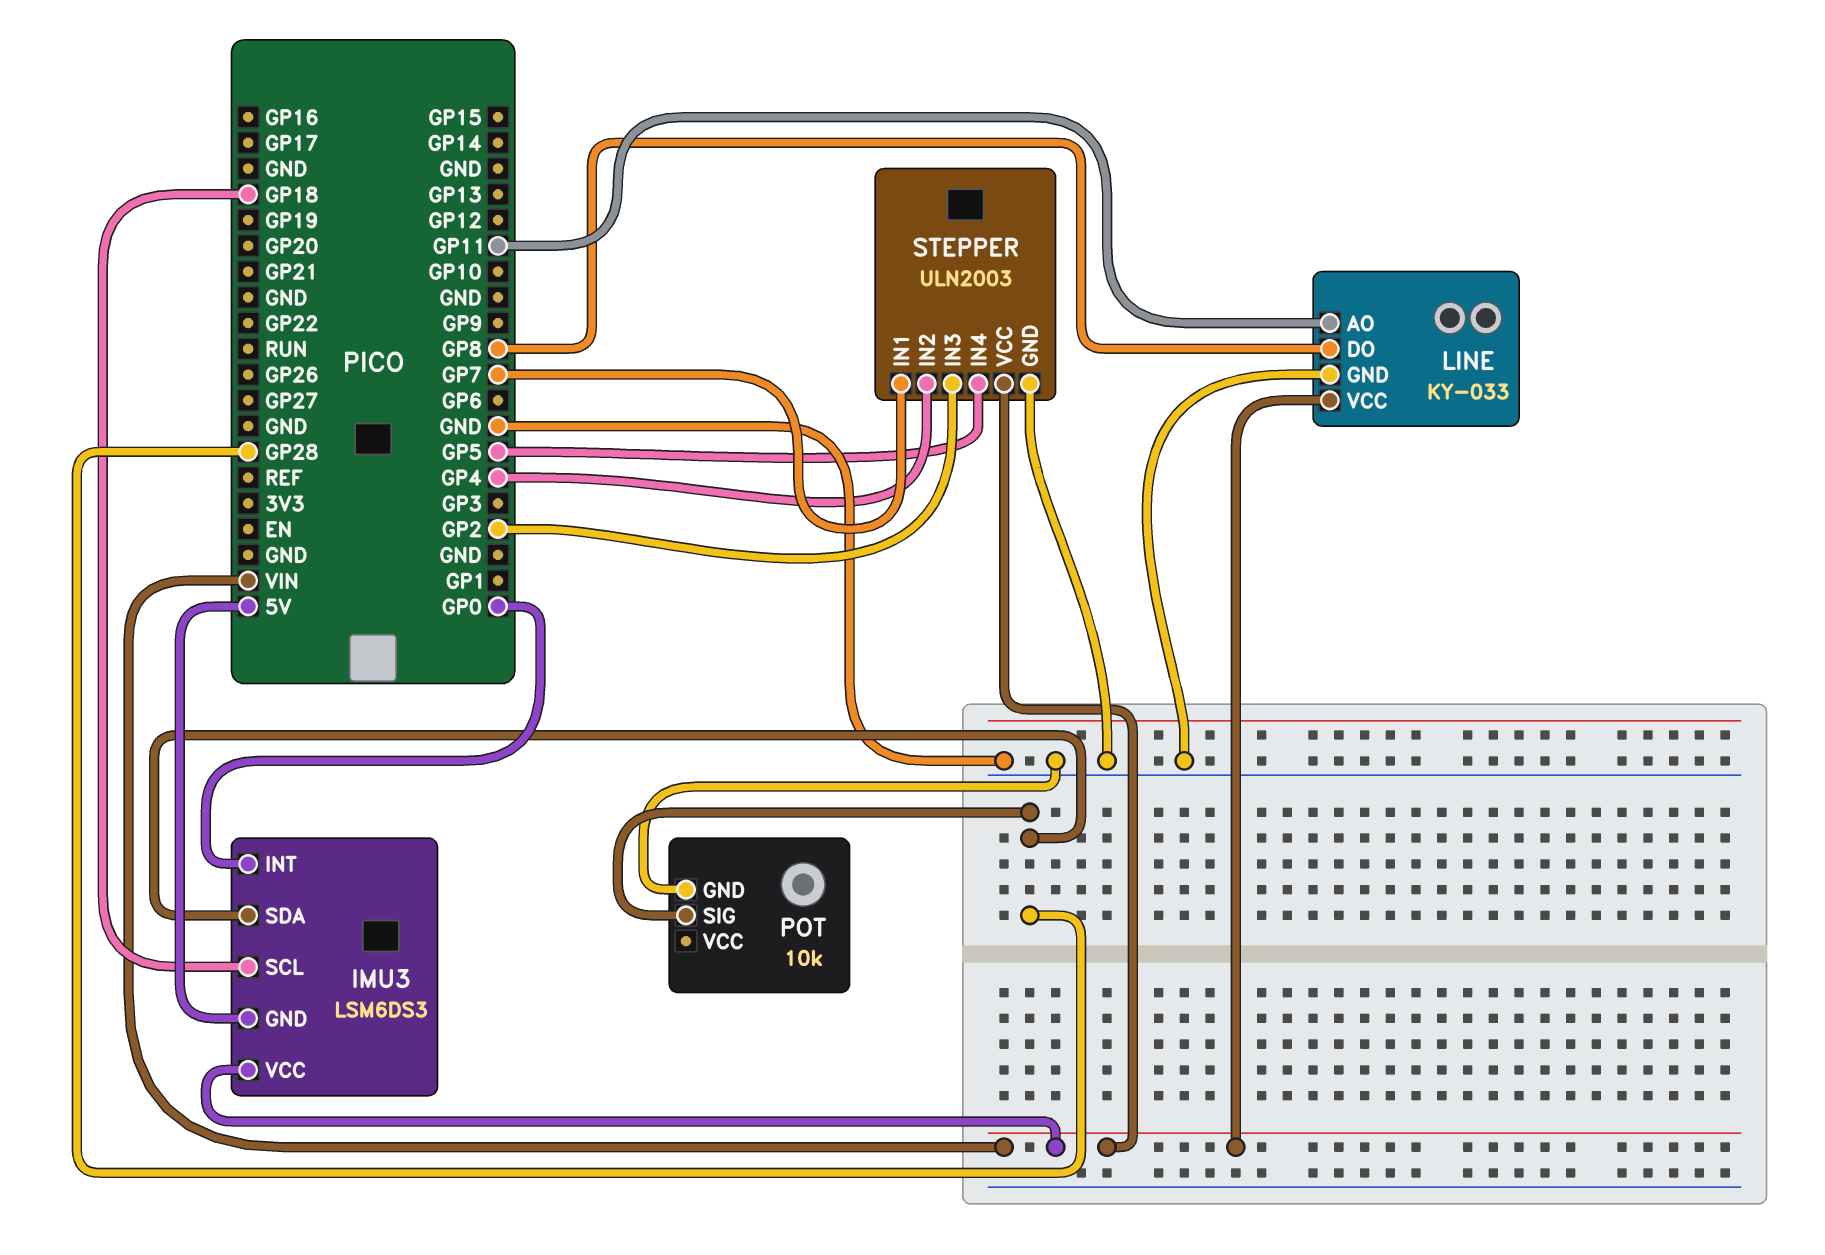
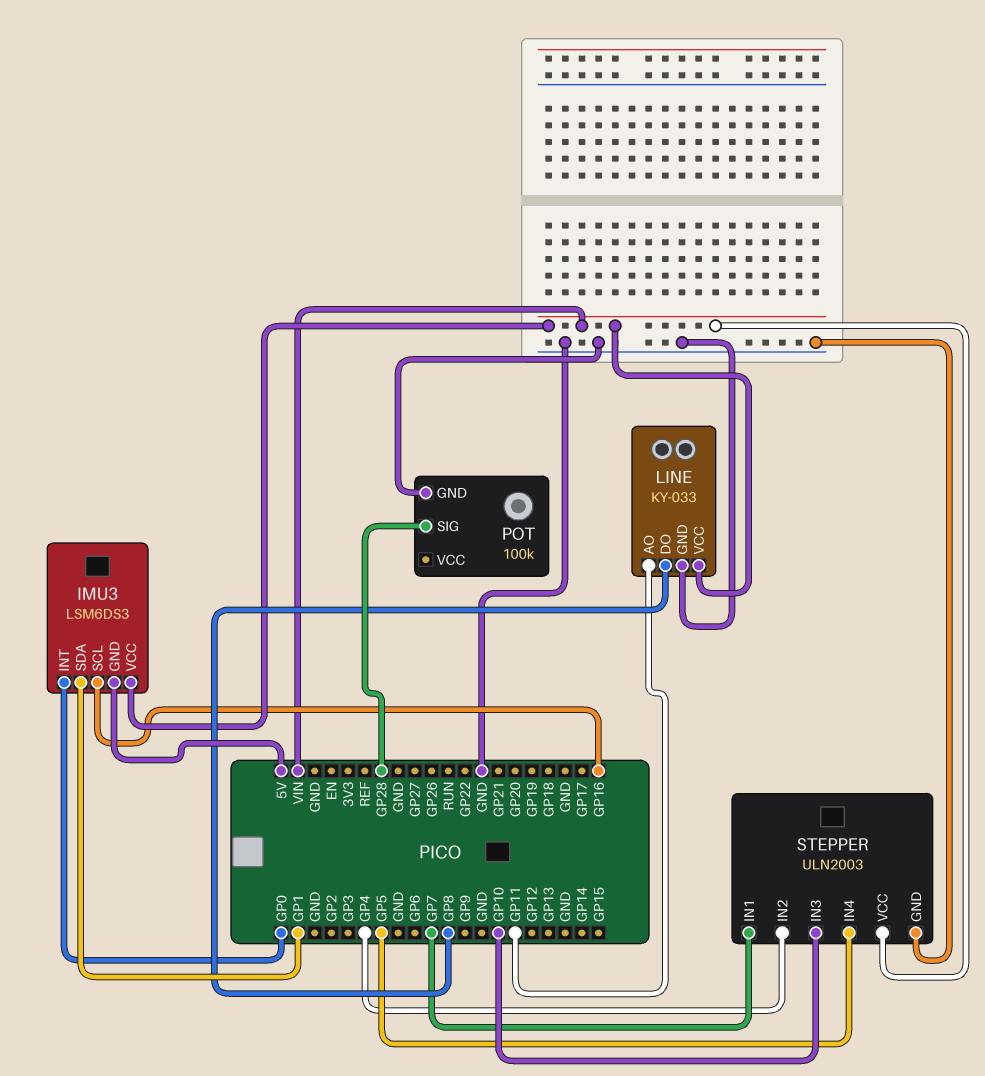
IMU3 pin SCL: GP18 -> GP16
IMU3 pin SDA: GP28 -> GP1
POT: 10k -> 100k
STEPPER pin IN3: GP2 -> GP10

